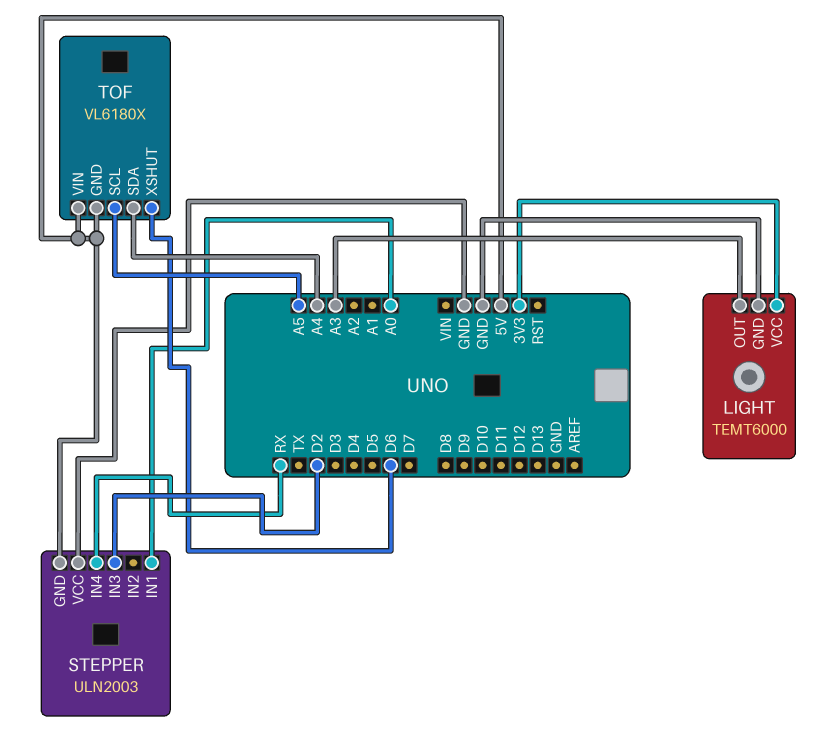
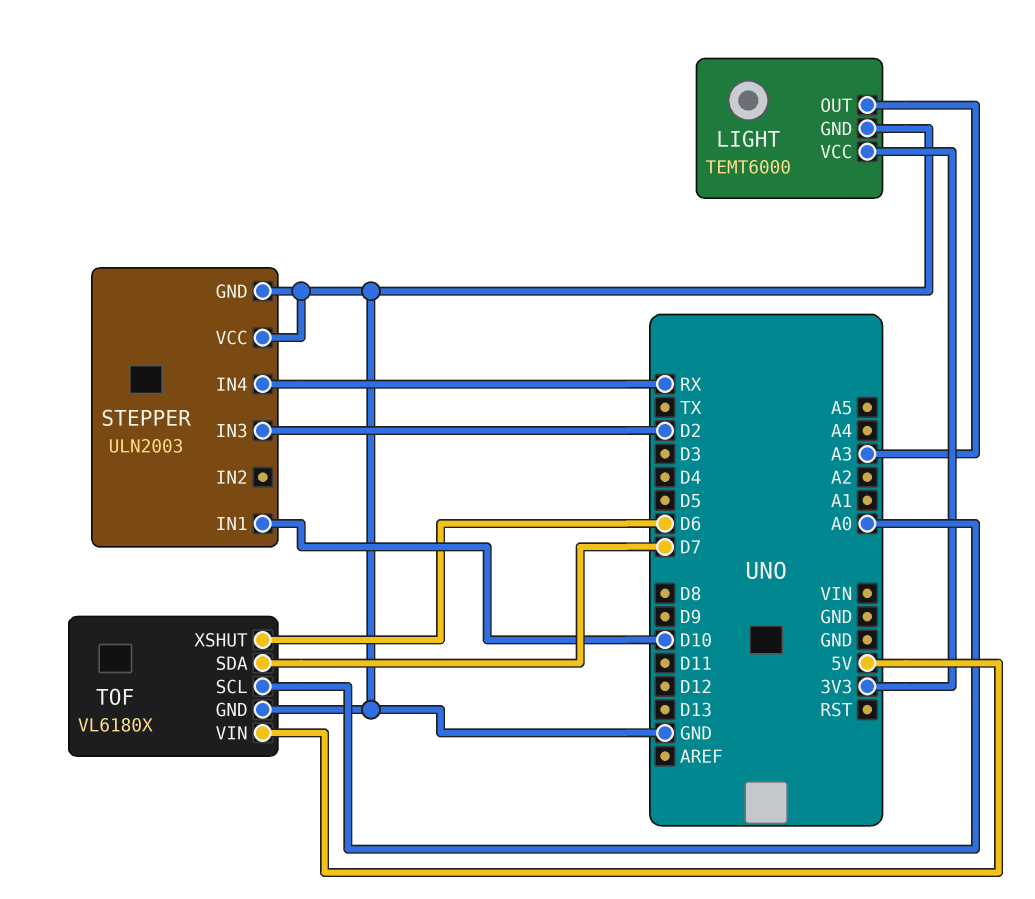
STEPPER pin GND: 5V -> GND
STEPPER pin IN1: A0 -> D10
TOF pin GND: 5V -> GND
TOF pin SCL: A5 -> A0
TOF pin SDA: A4 -> D7

